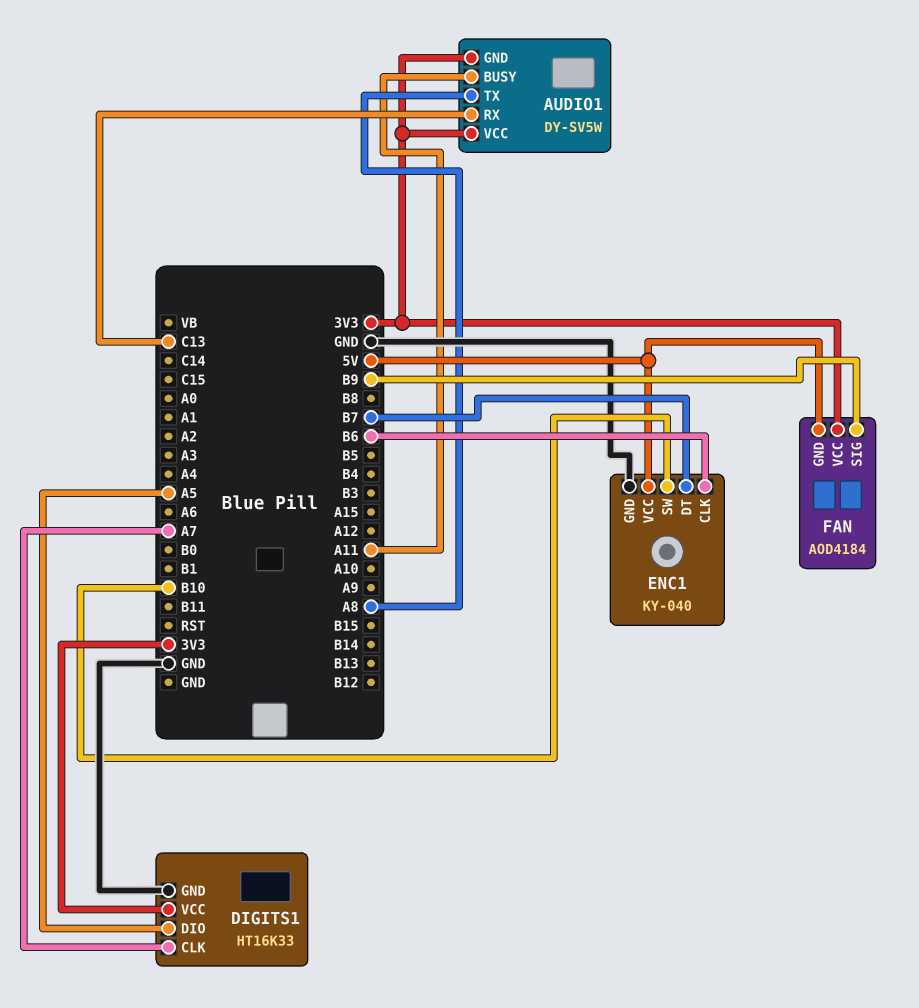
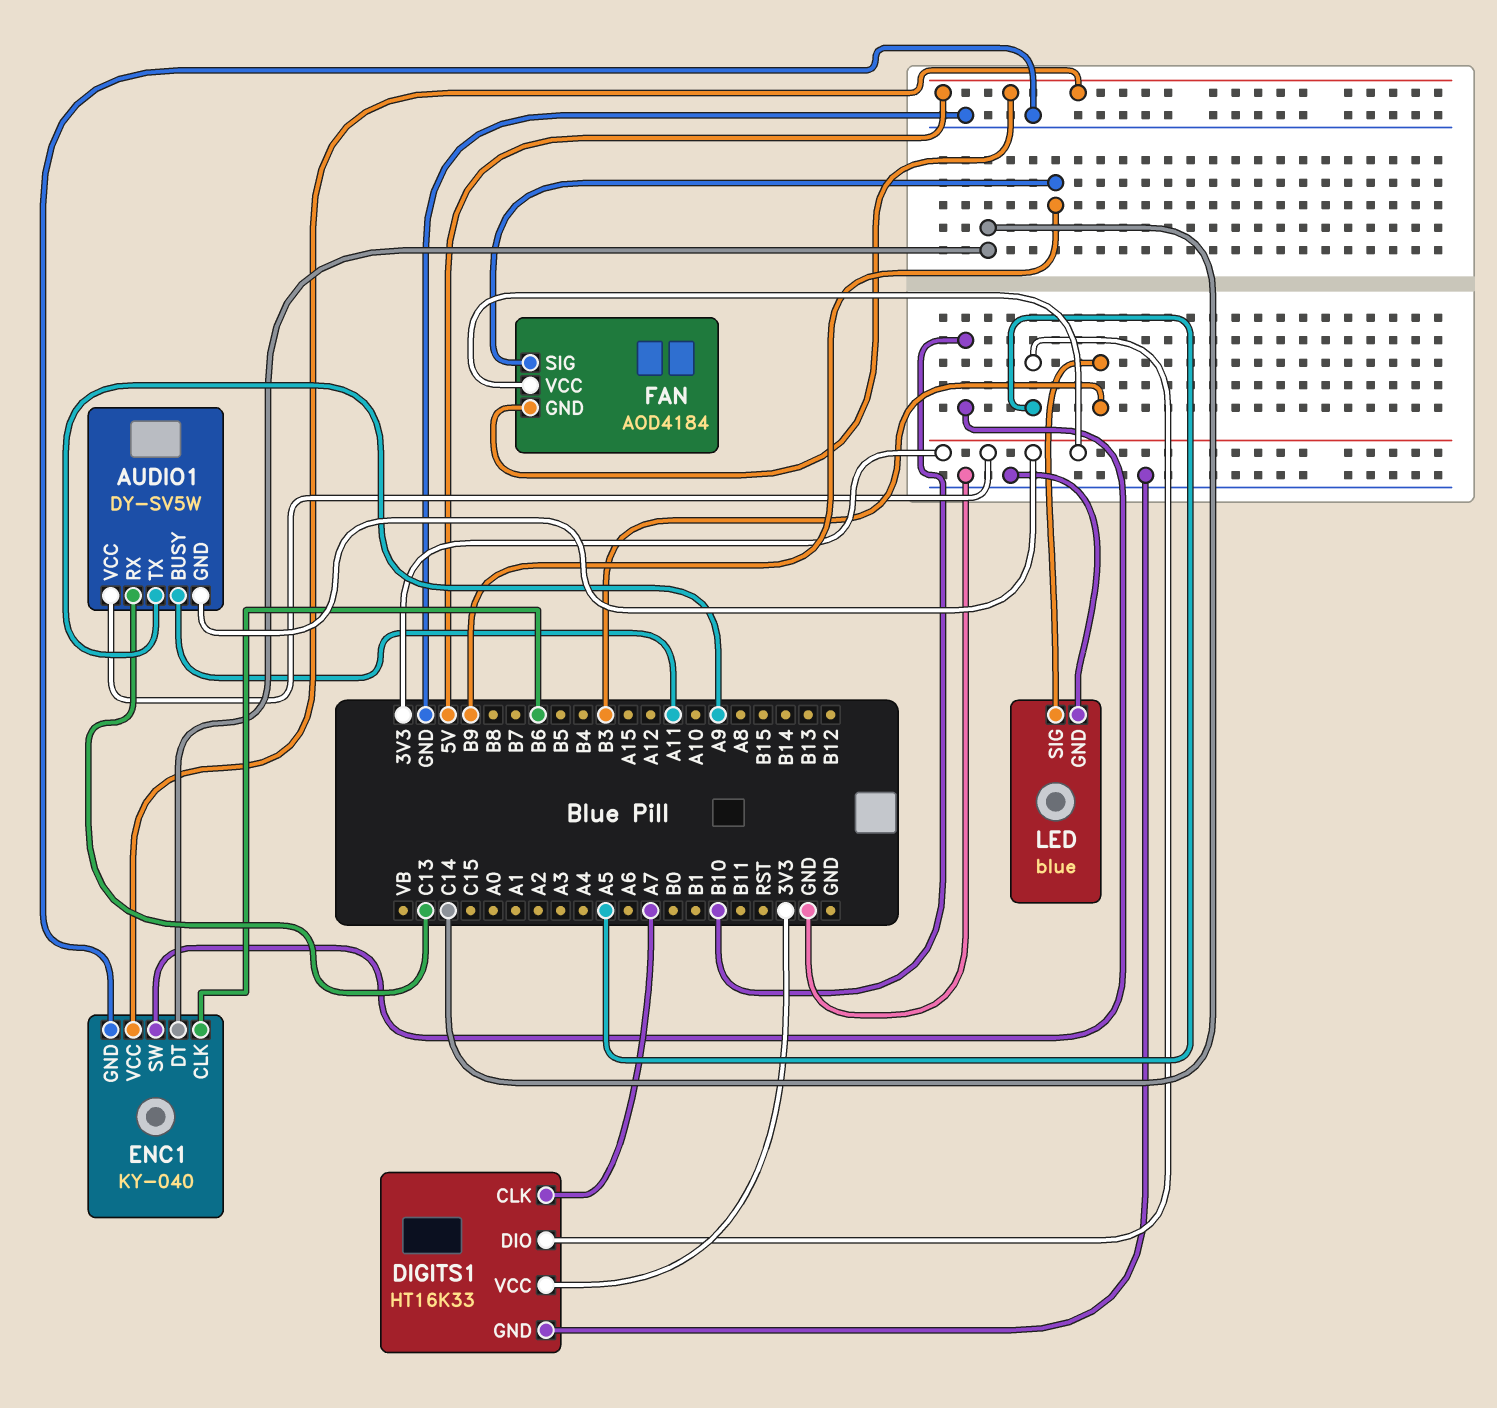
AUDIO1 pin TX: A8 -> A9
ENC1 pin DT: B7 -> C14
LED: none -> blue
LED pin GND: none -> GND
LED pin SIG: none -> B3

